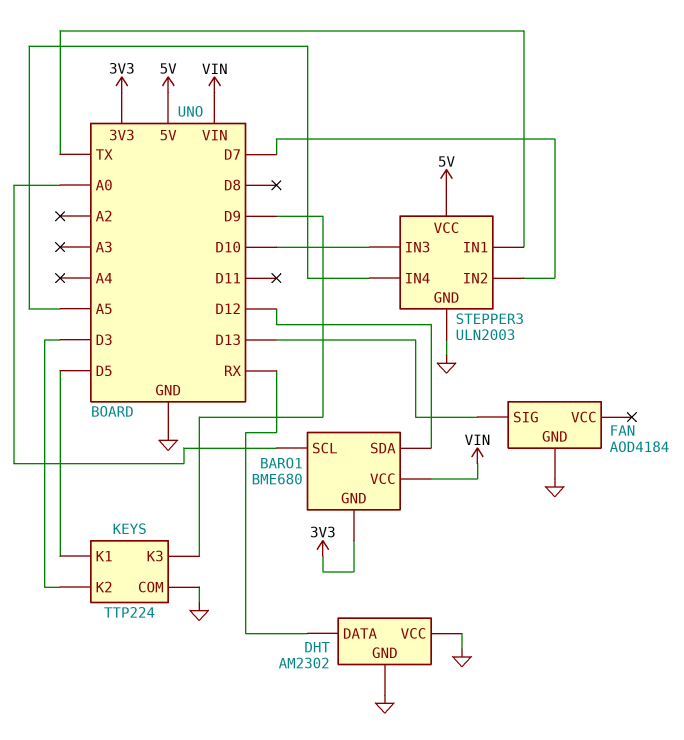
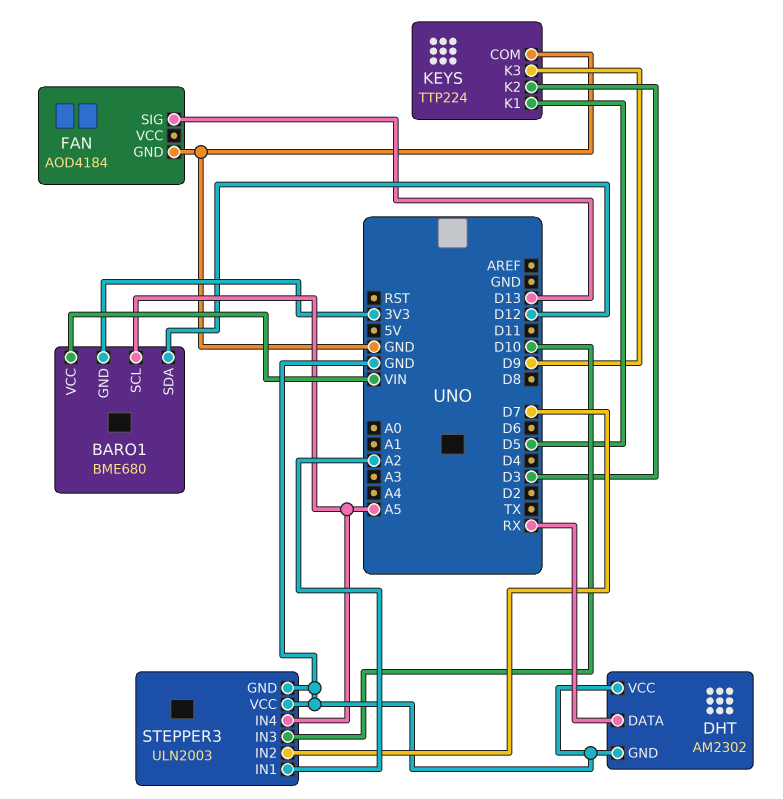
BARO1 pin SCL: A0 -> A5
STEPPER3 pin IN1: TX -> A2
STEPPER3 pin VCC: 5V -> GND

